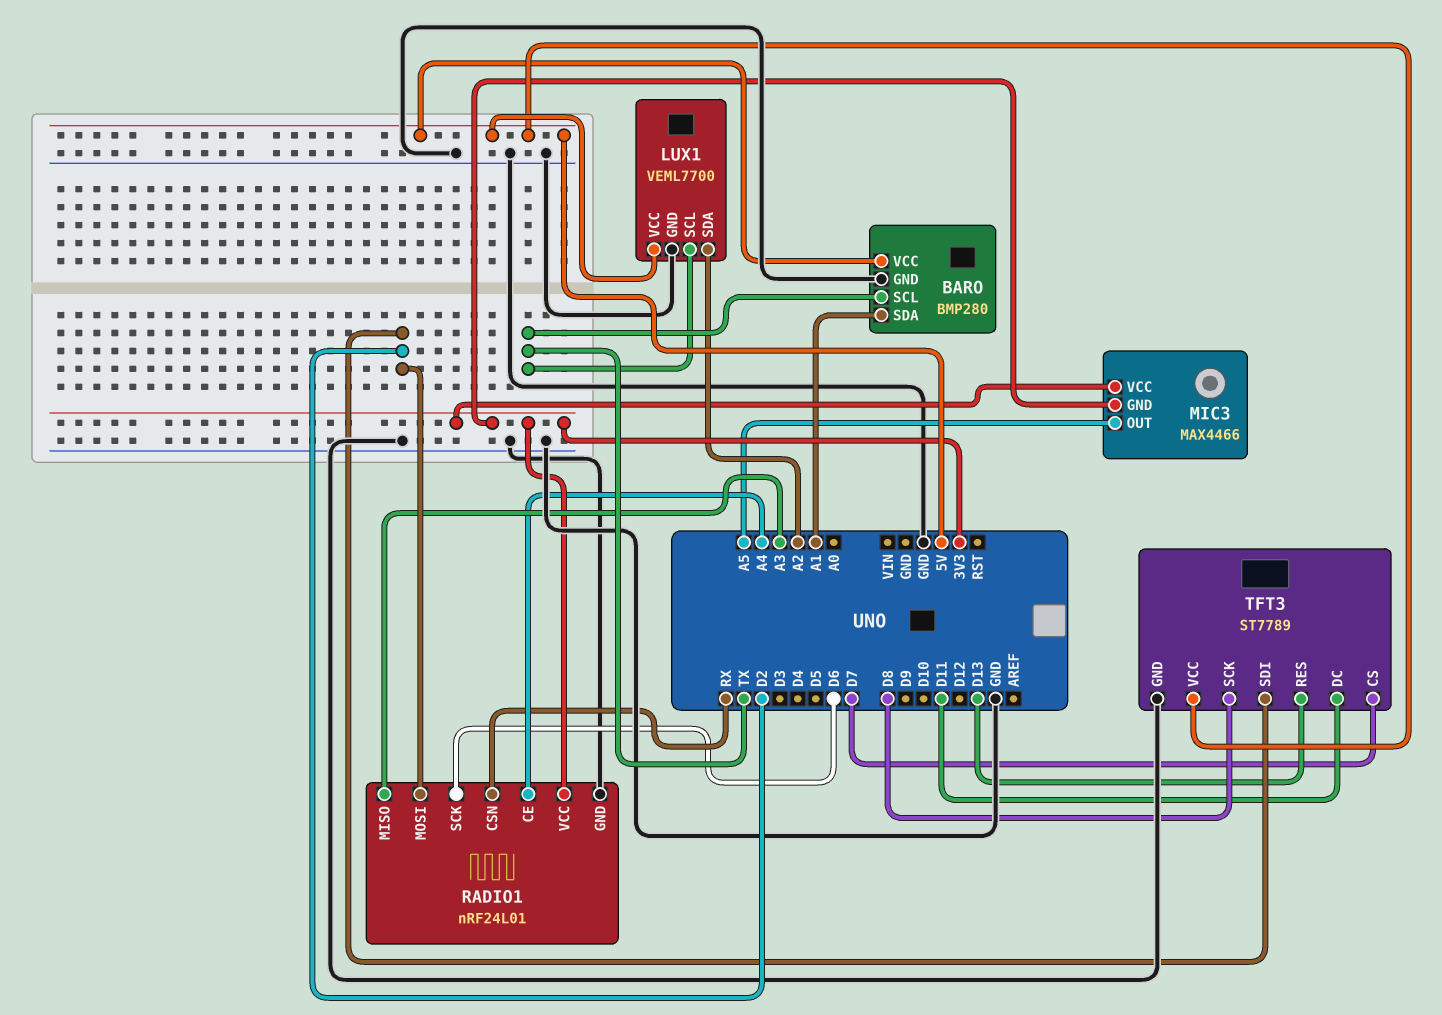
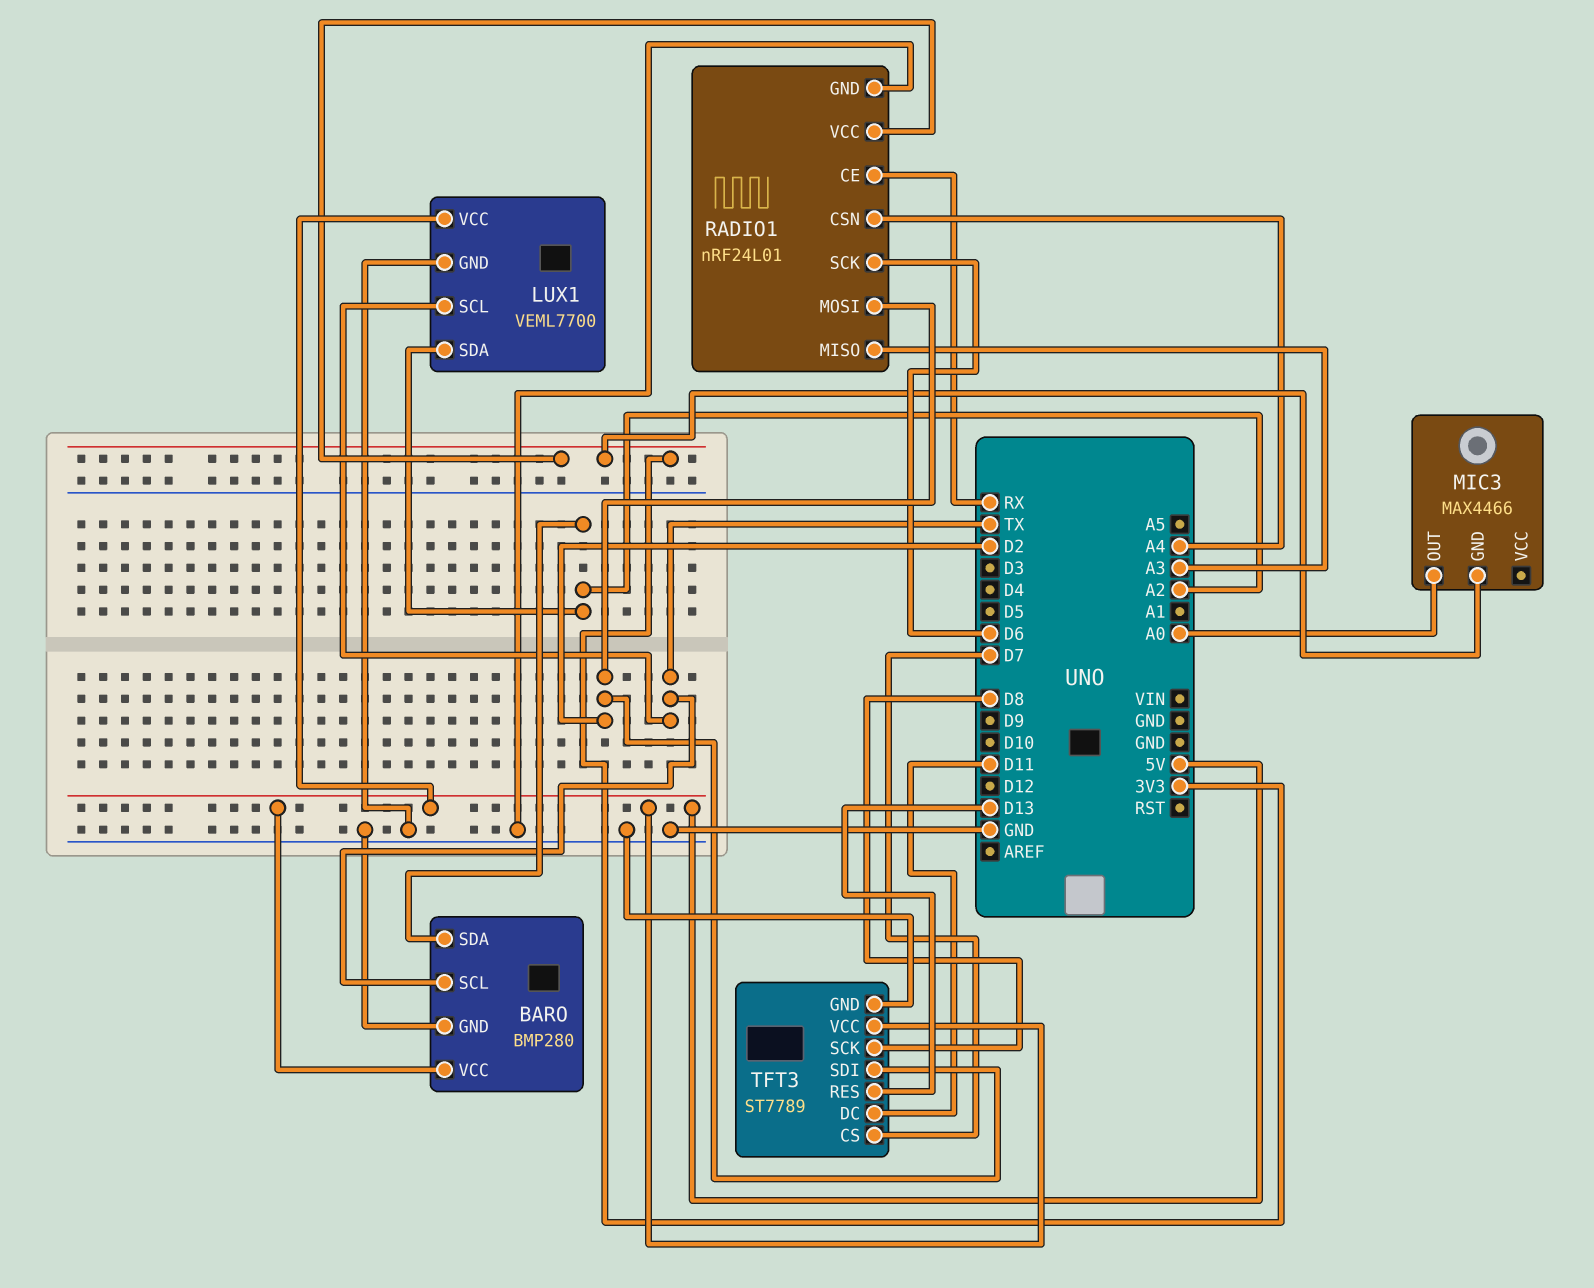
BARO pin SDA: A1 -> A2
MIC3 pin OUT: A5 -> A0
MIC3 pin VCC: 3V3 -> none
RADIO1 pin CE: A4 -> RX
RADIO1 pin CSN: RX -> A4

